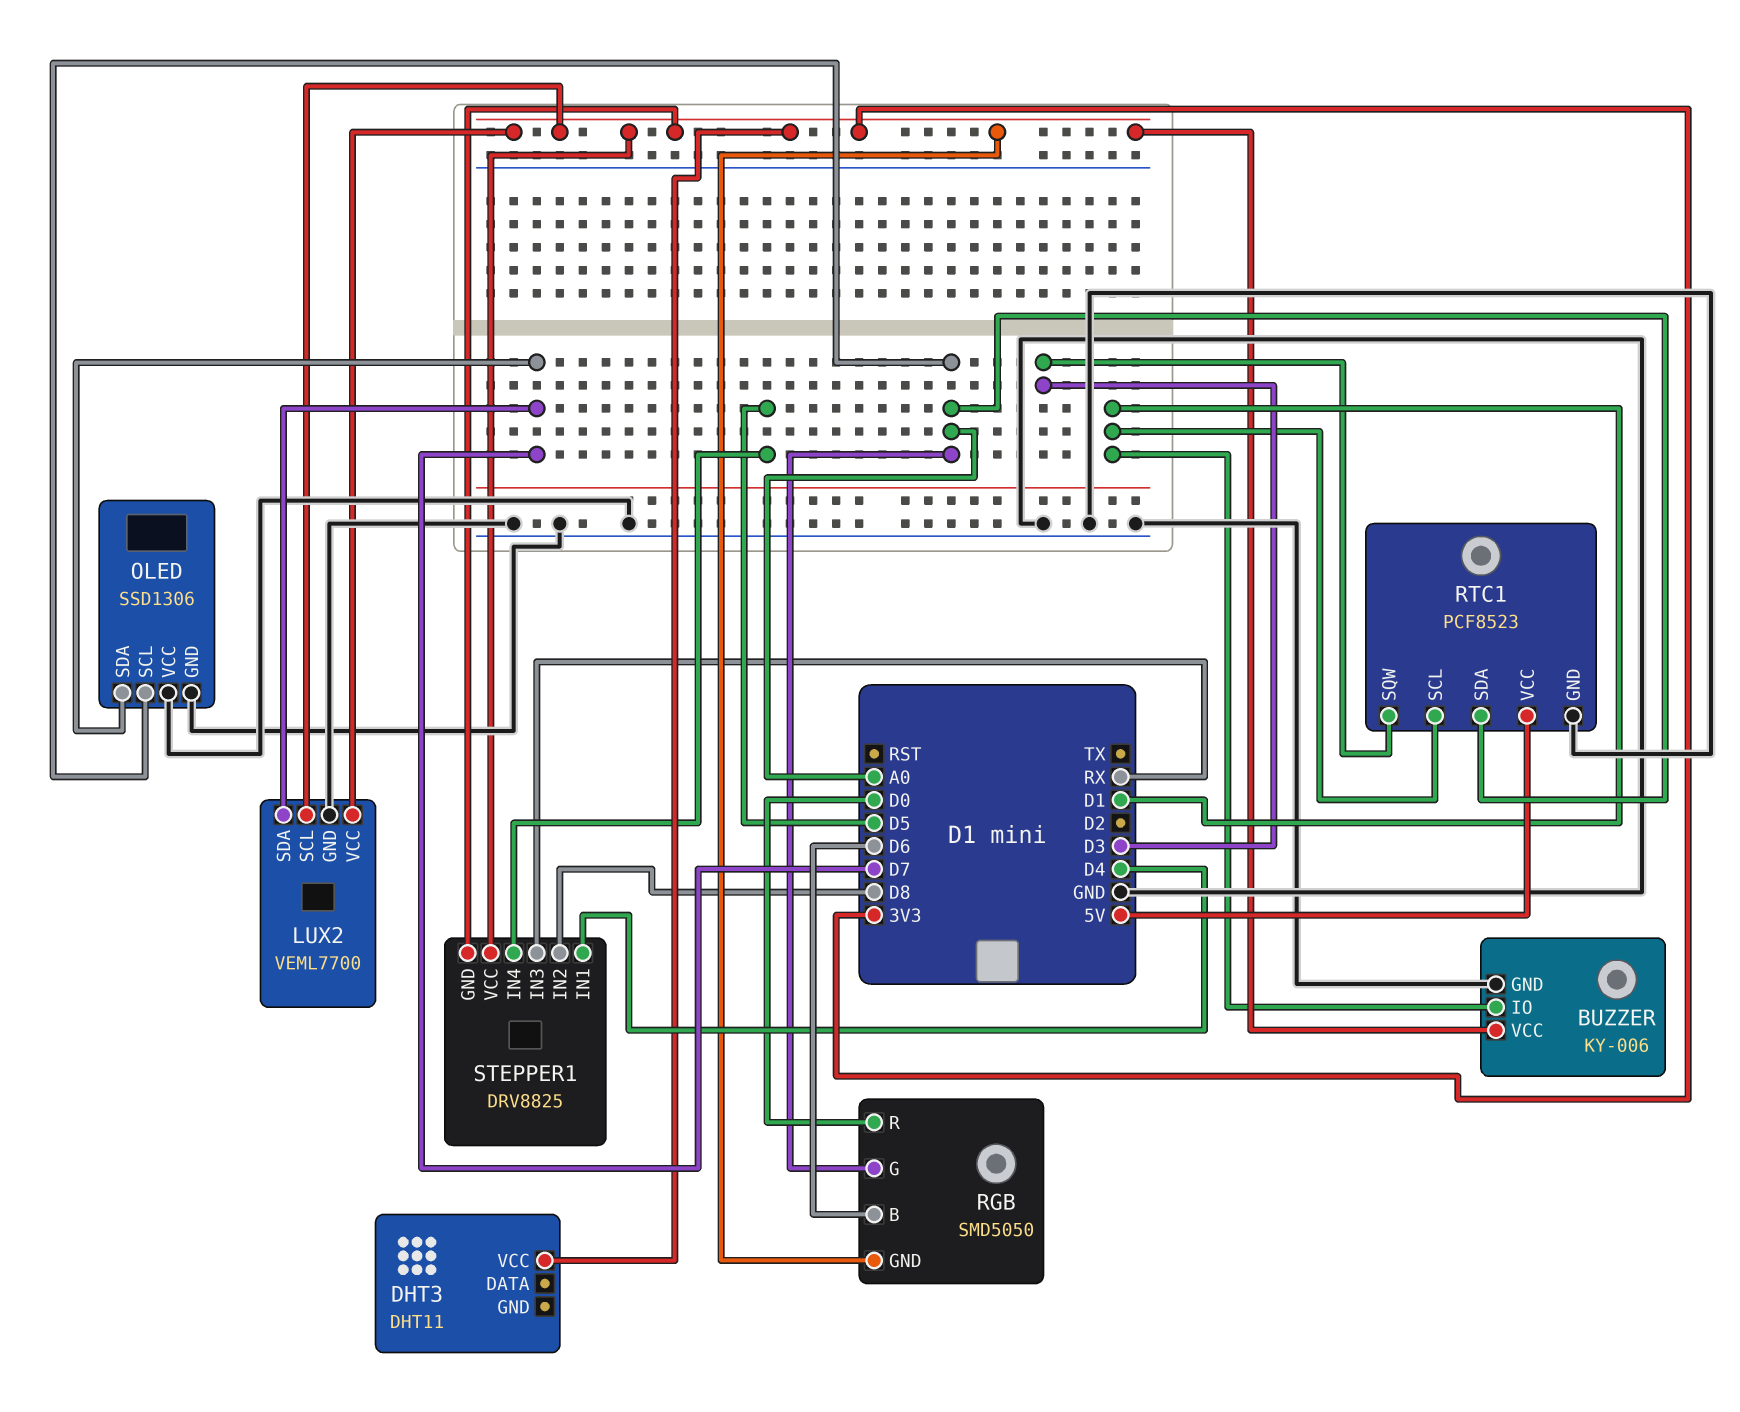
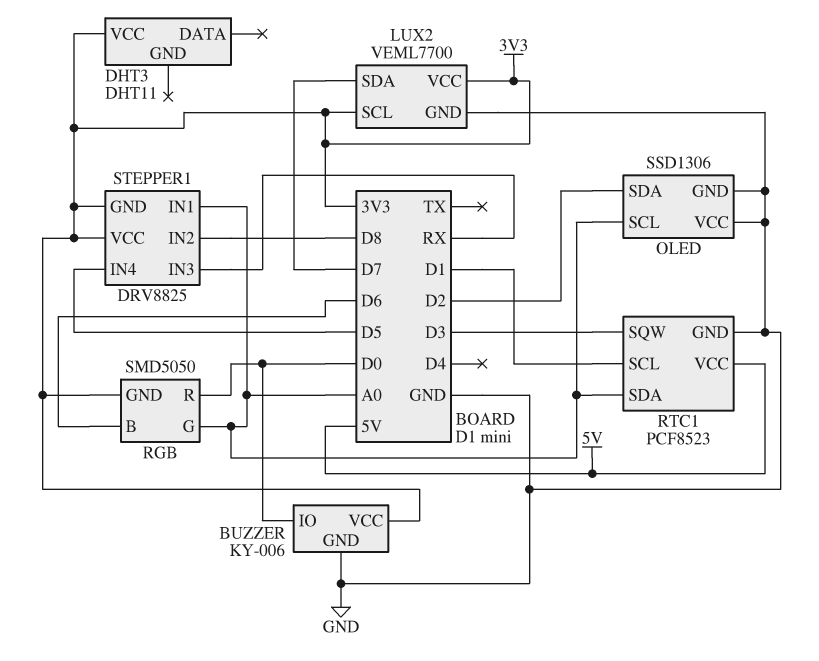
BUZZER pin IO: D1 -> D0
OLED pin SDA: D7 -> D2
STEPPER1 pin IN1: D4 -> A0

